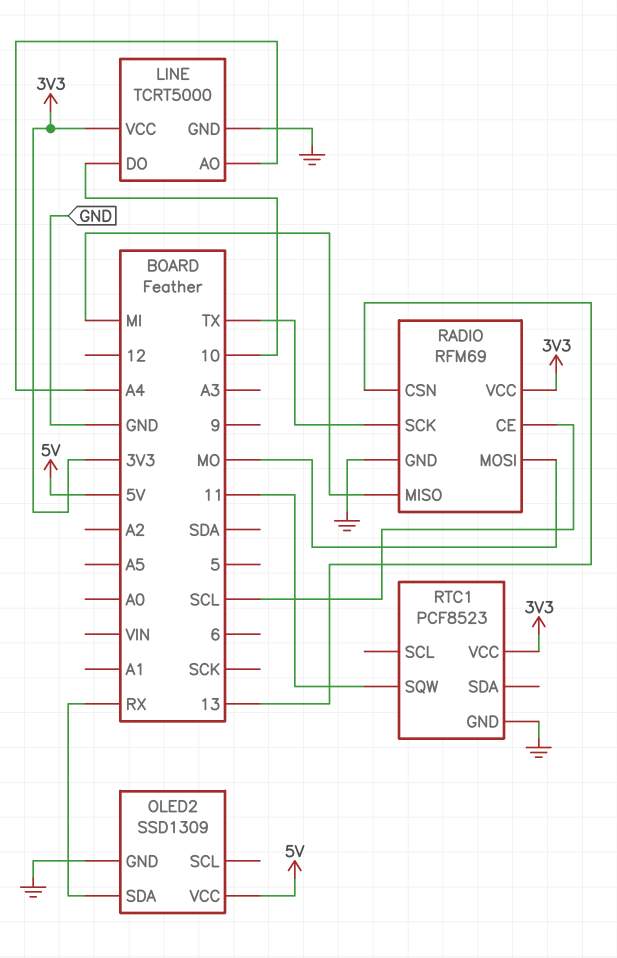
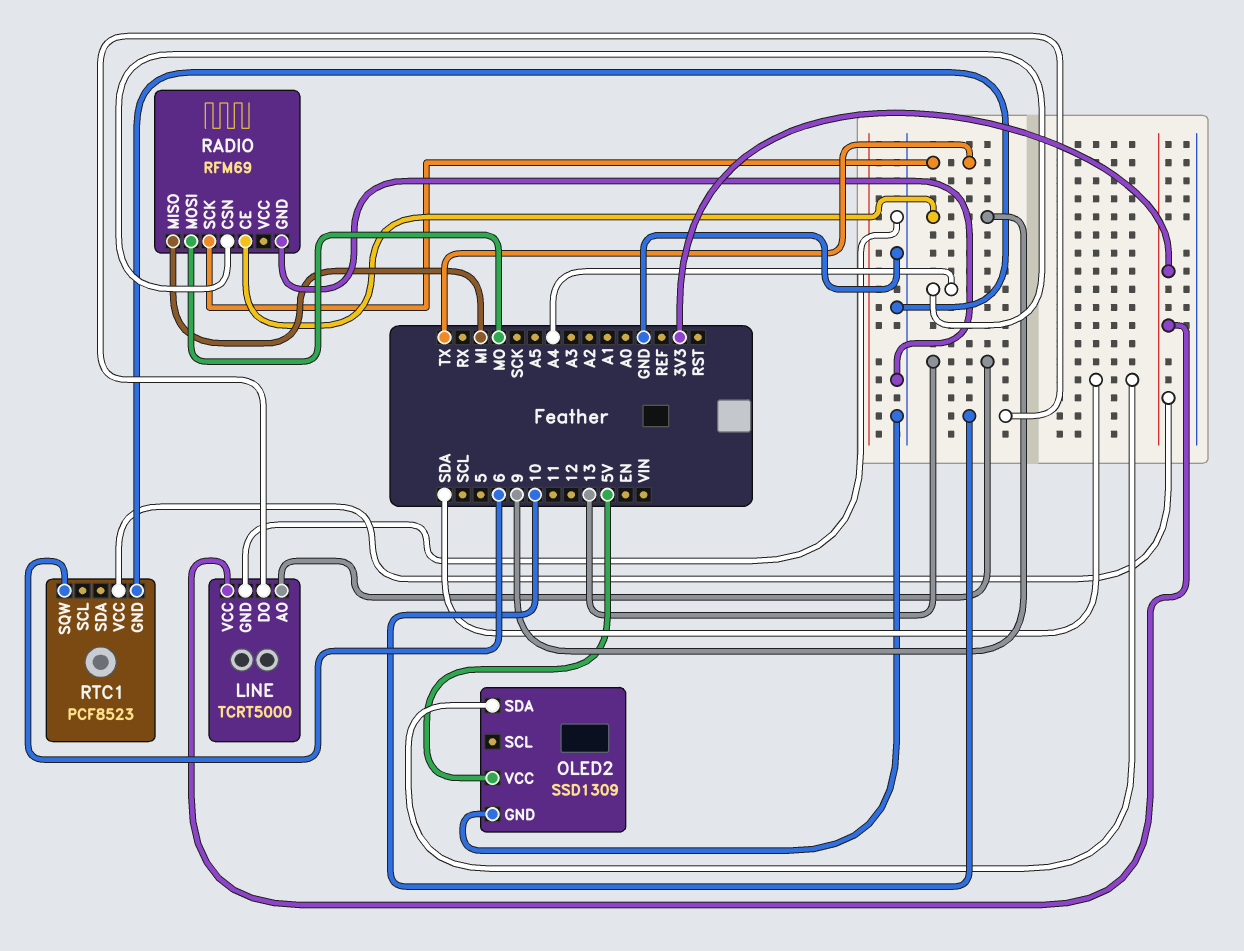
LINE pin AO: A4 -> 13
OLED2 pin SDA: RX -> SDA
RADIO pin CE: SCL -> 9
RADIO pin CSN: 13 -> A4
RADIO pin VCC: 3V3 -> none
RTC1 pin SQW: 11 -> 6

